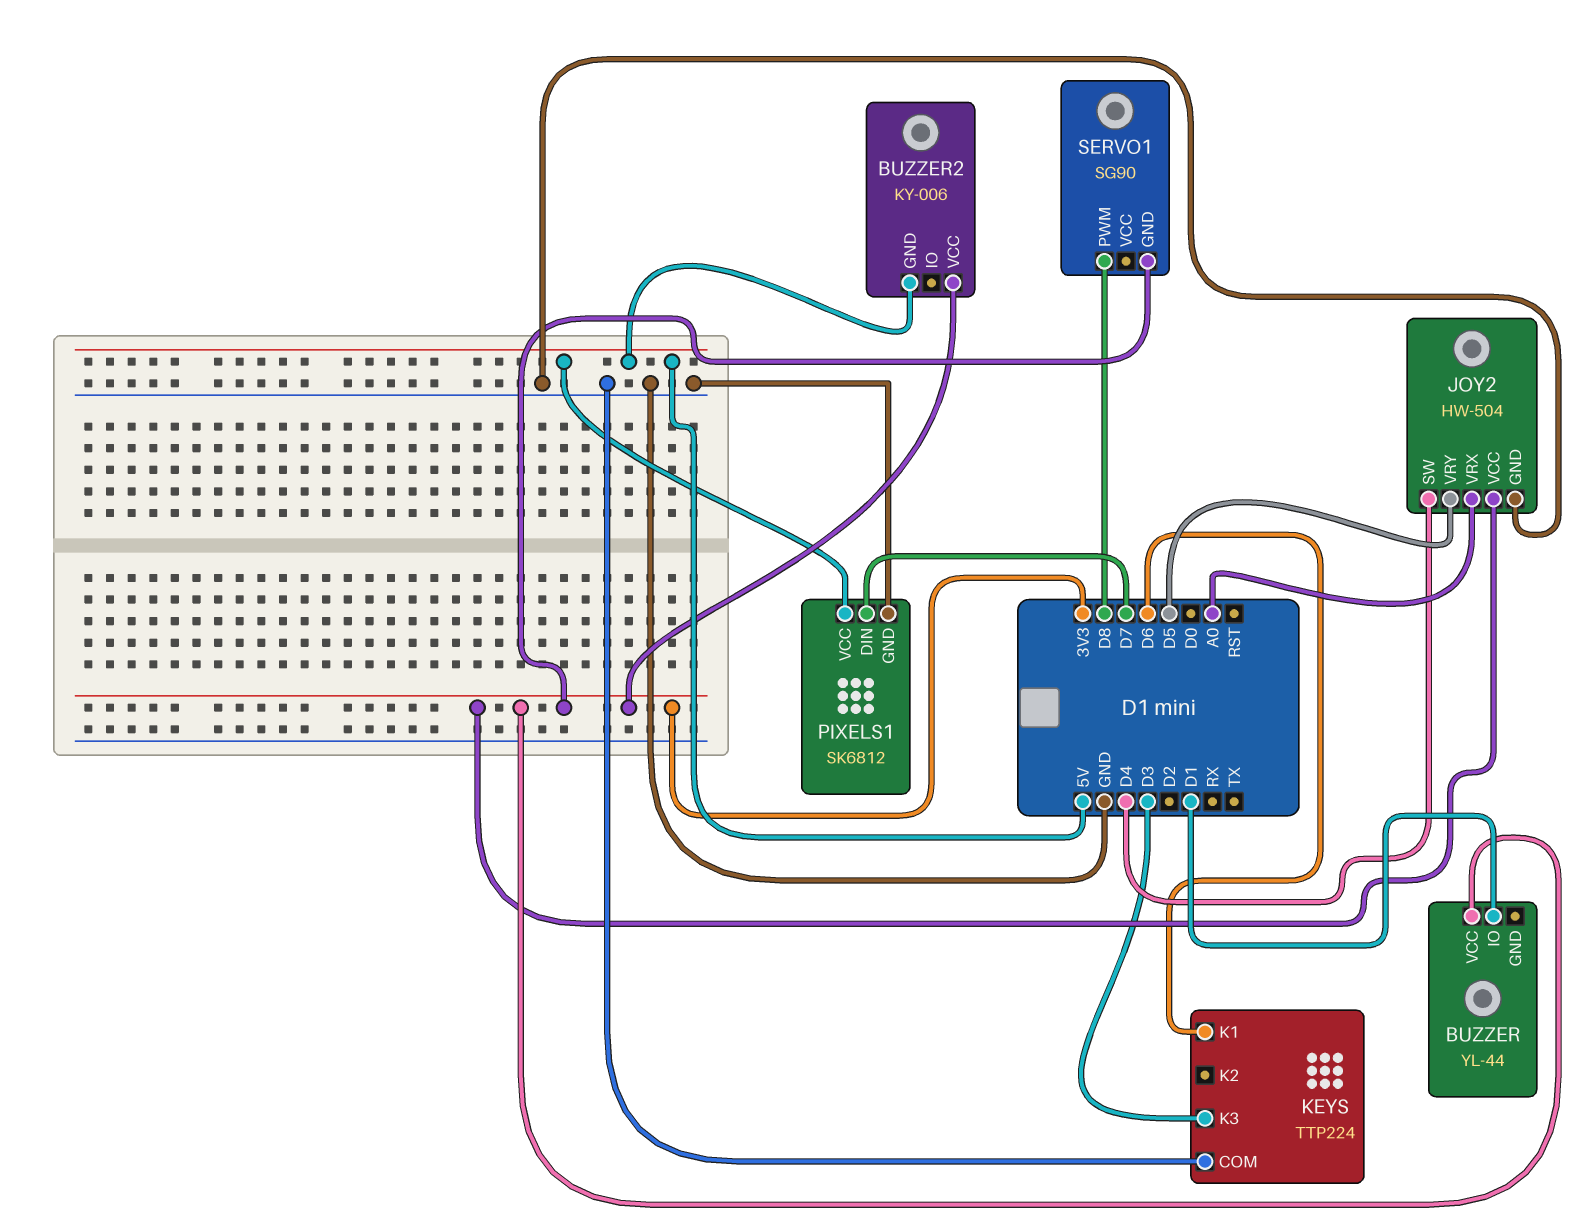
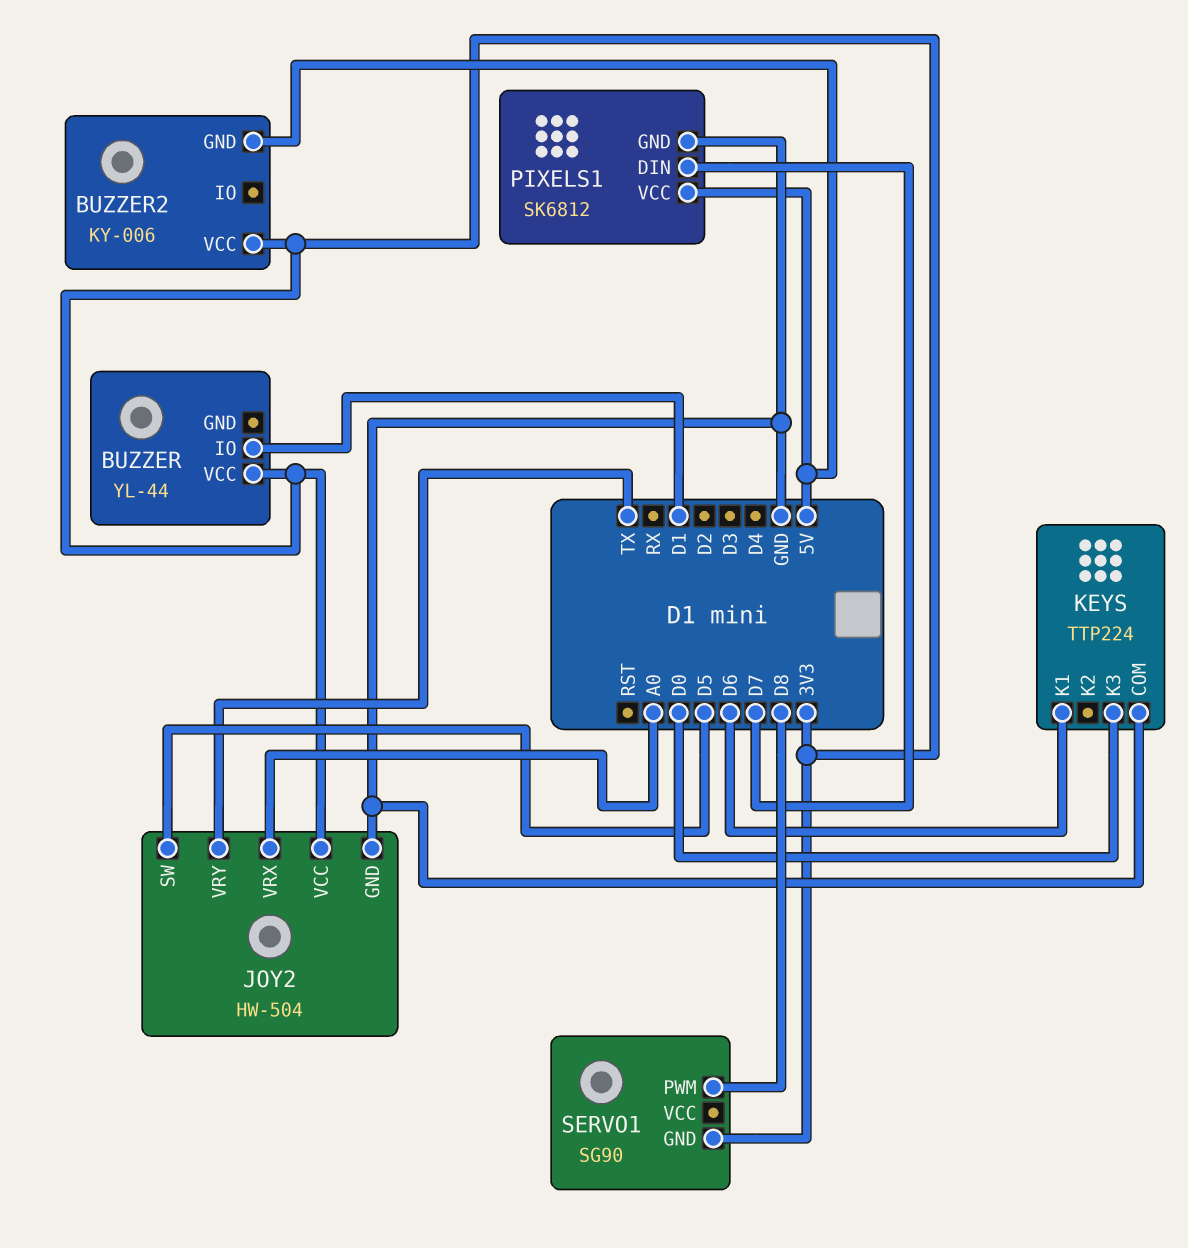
JOY2 pin SW: D4 -> D5
JOY2 pin VRY: D5 -> TX
KEYS pin K3: D3 -> D0

